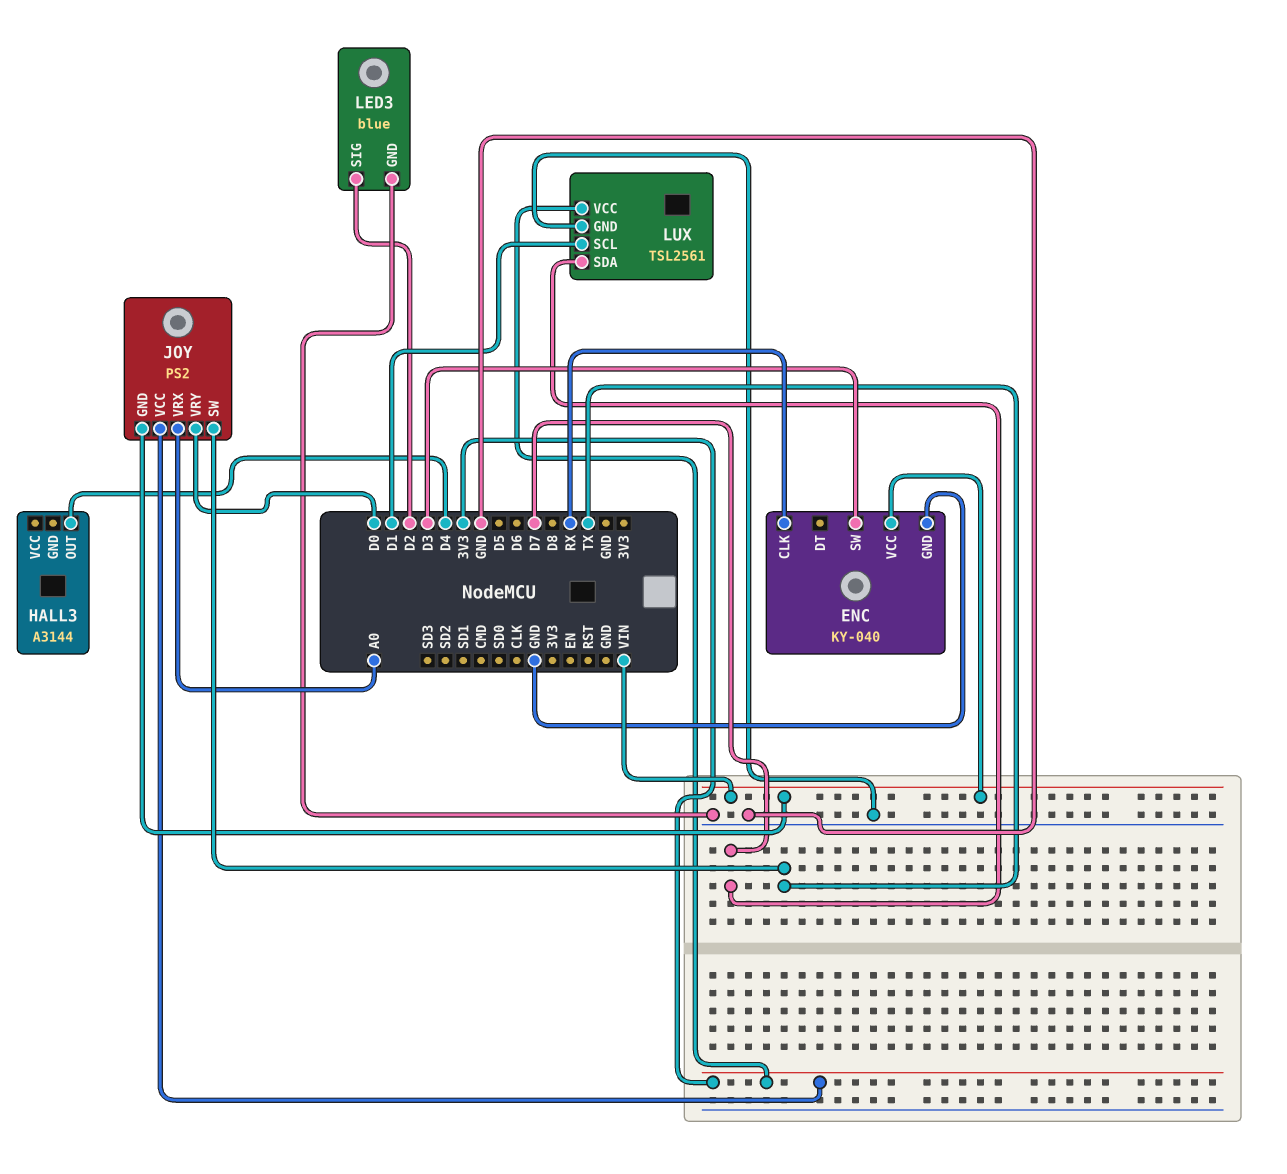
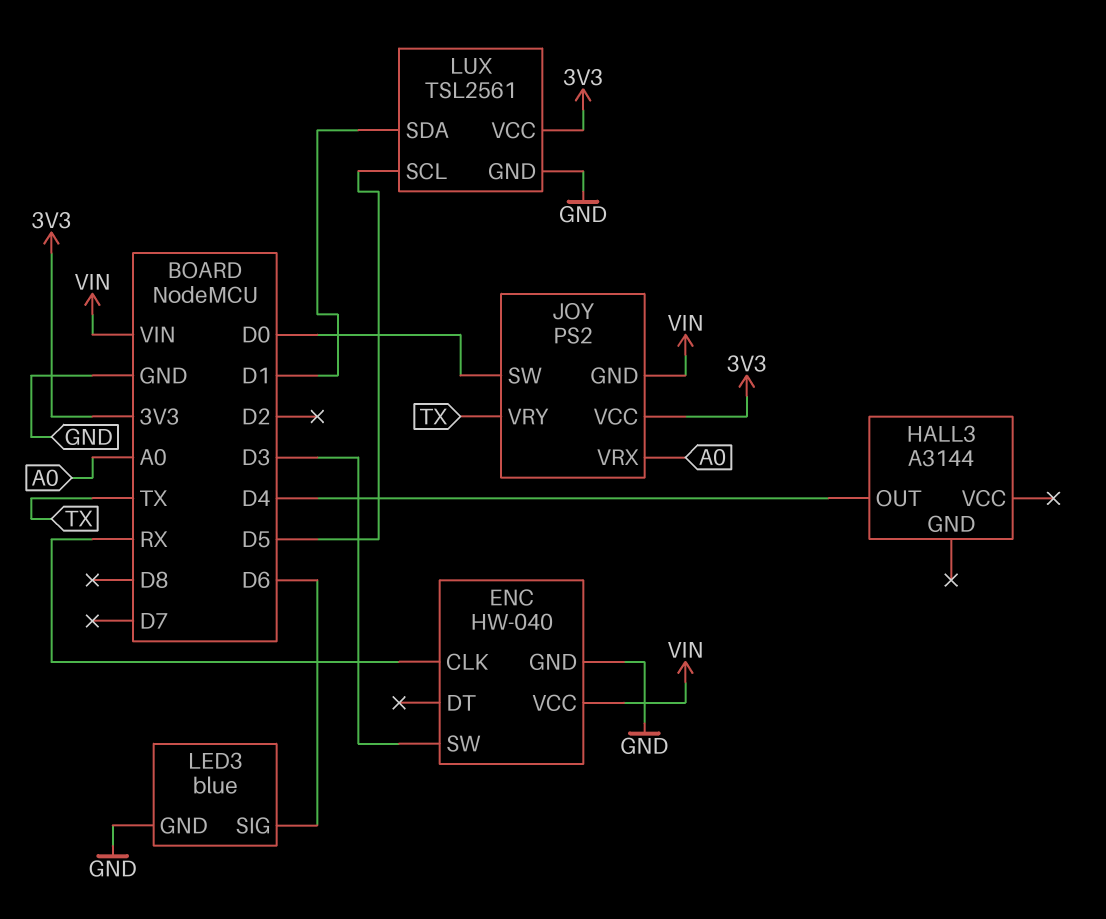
ENC: KY-040 -> HW-040
JOY pin SW: TX -> D0
JOY pin VRY: D0 -> TX
LED3 pin SIG: D2 -> D6
LUX pin SCL: D1 -> D5
LUX pin SDA: D7 -> D1

